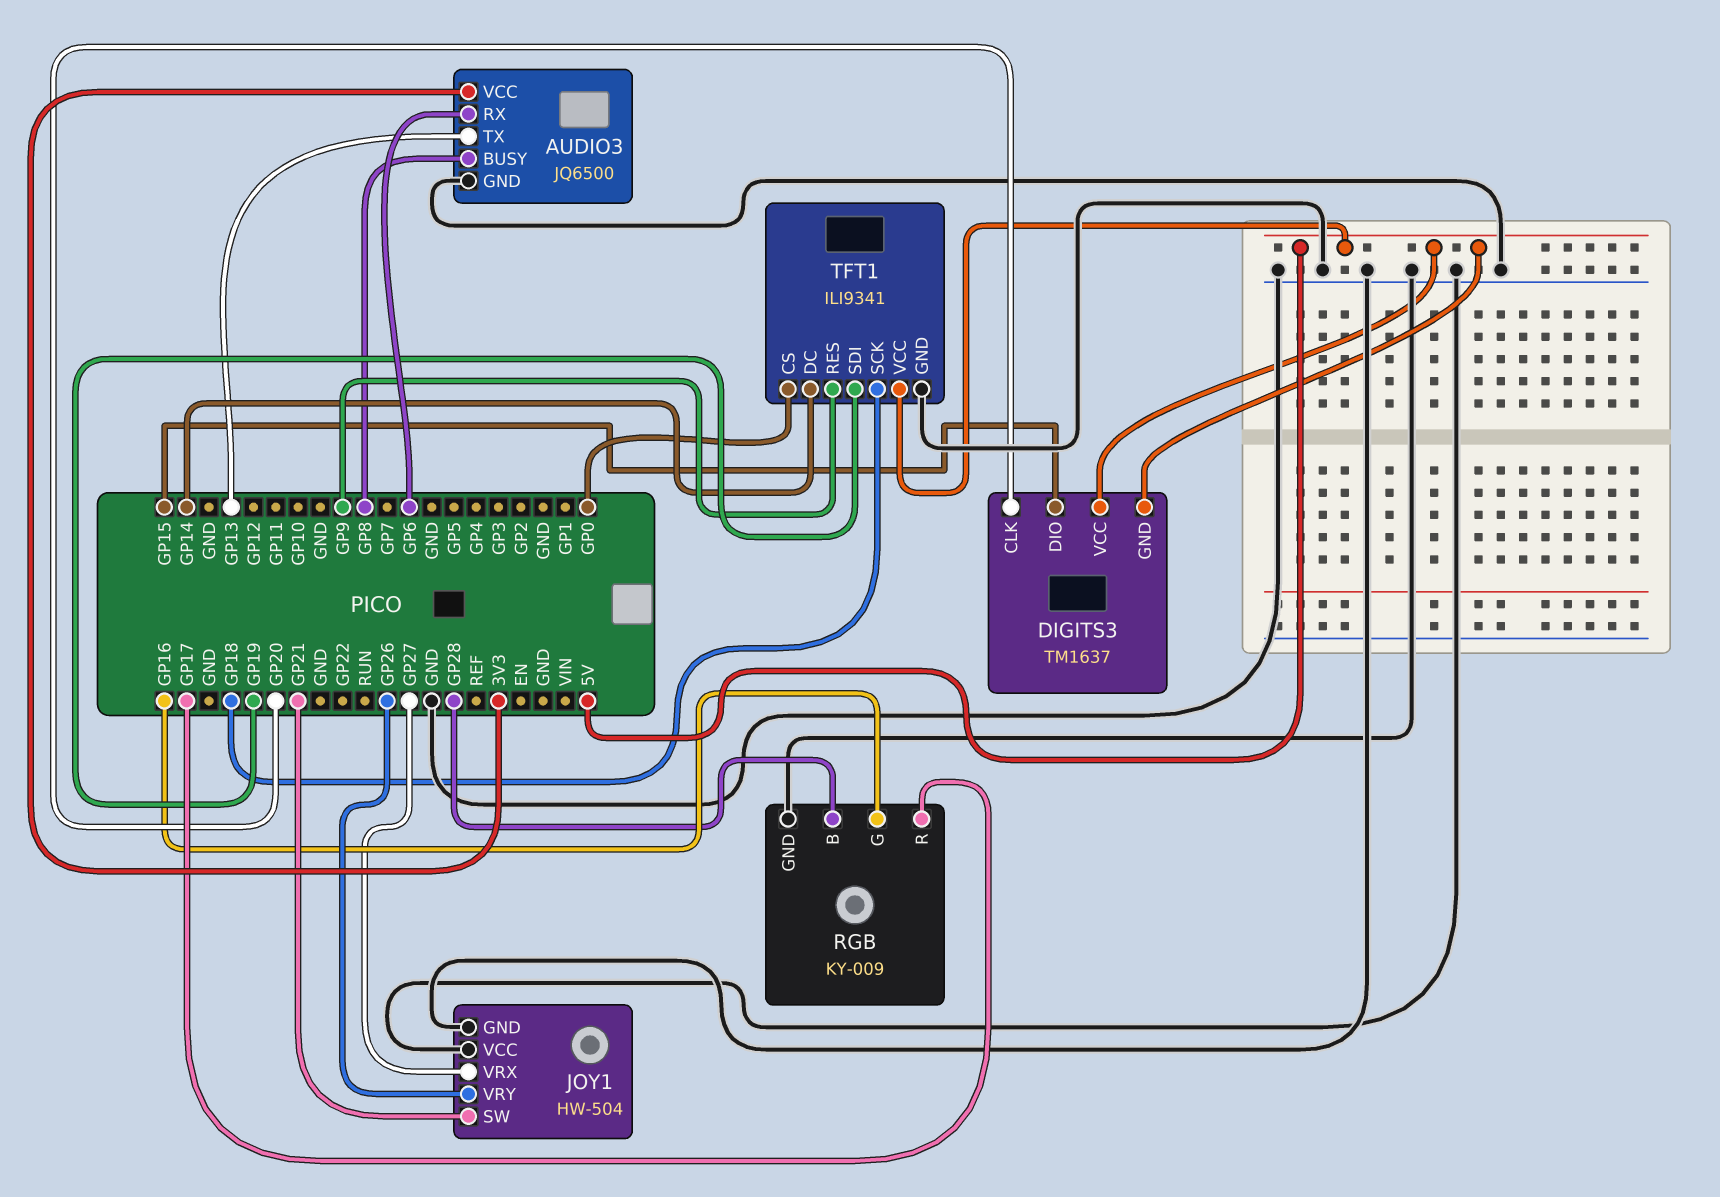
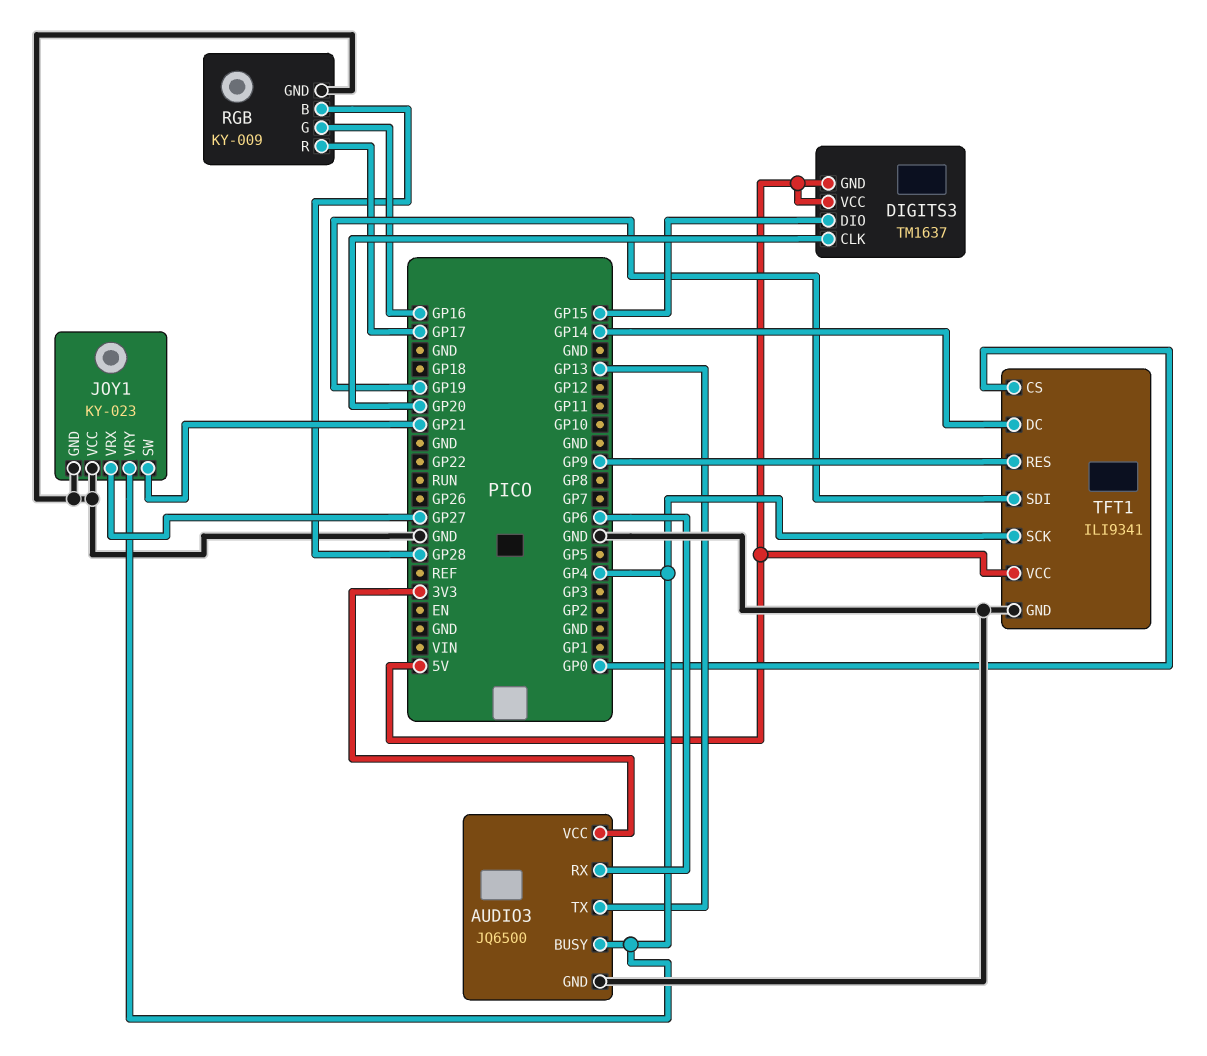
AUDIO3 pin BUSY: GP8 -> GP4
JOY1: HW-504 -> KY-023
JOY1 pin VRY: GP26 -> GP4
TFT1 pin SCK: GP18 -> GP4

